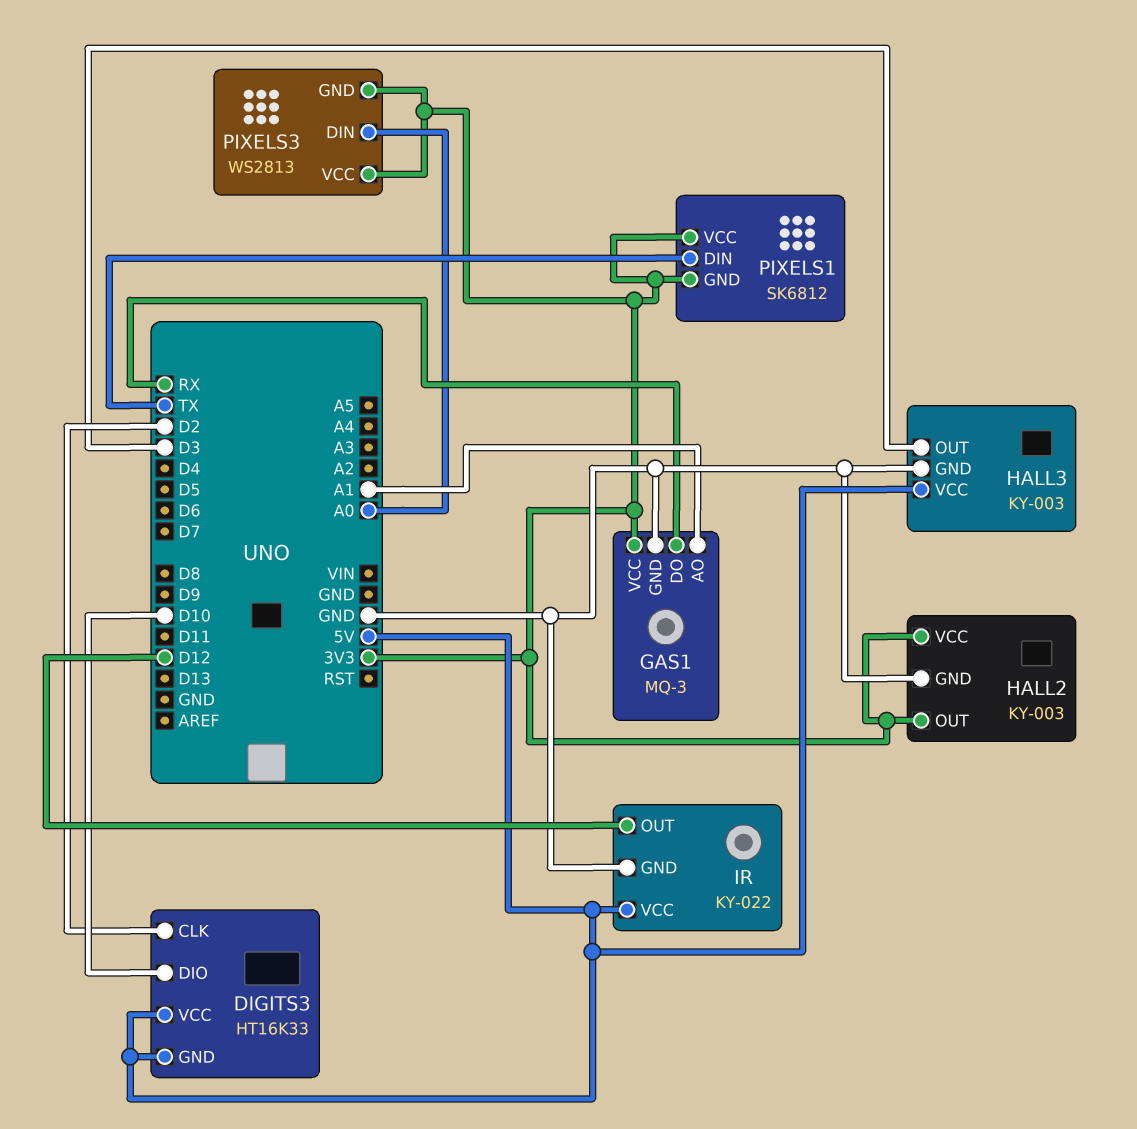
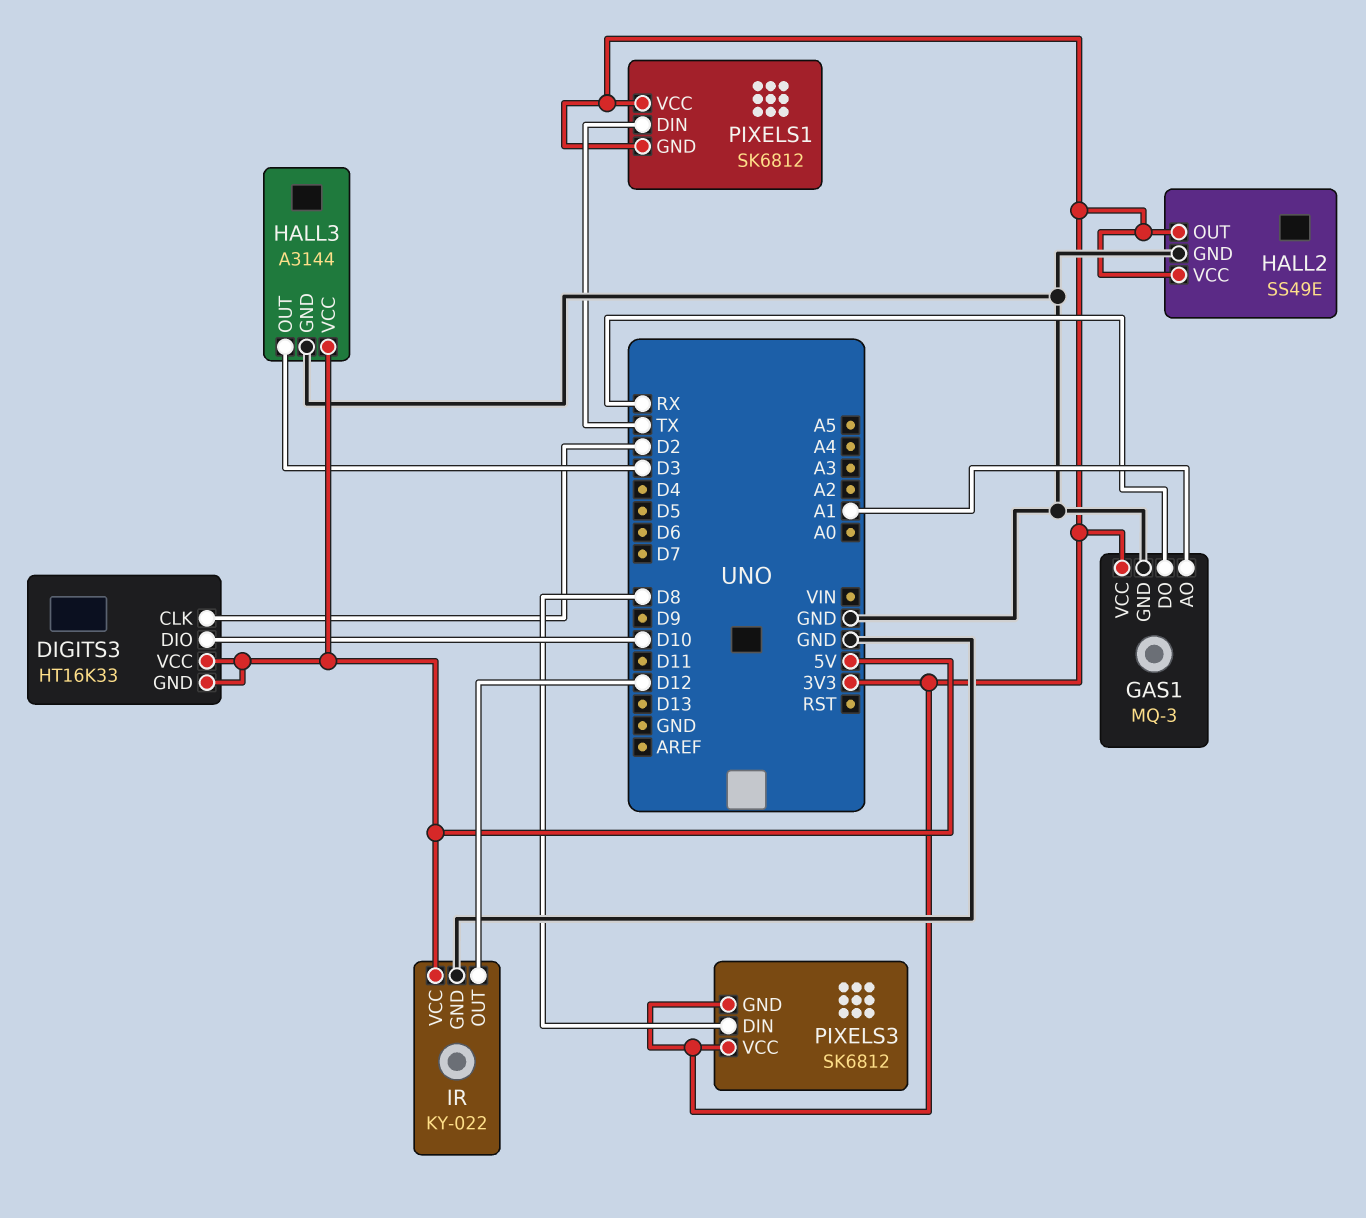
HALL2: KY-003 -> SS49E
HALL3: KY-003 -> A3144
PIXELS3: WS2813 -> SK6812
PIXELS3 pin DIN: A0 -> D8

